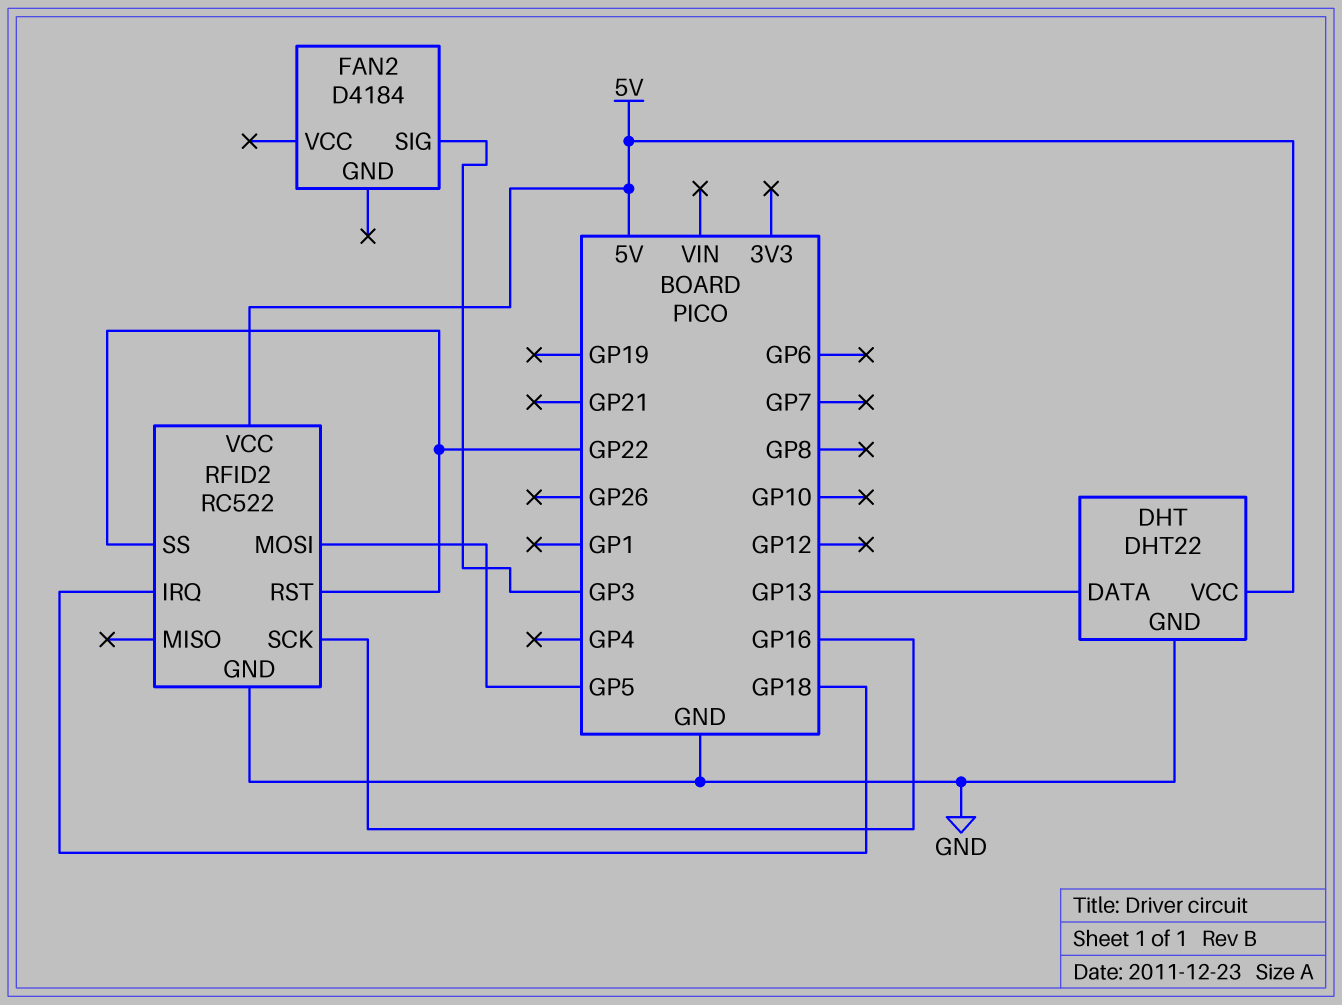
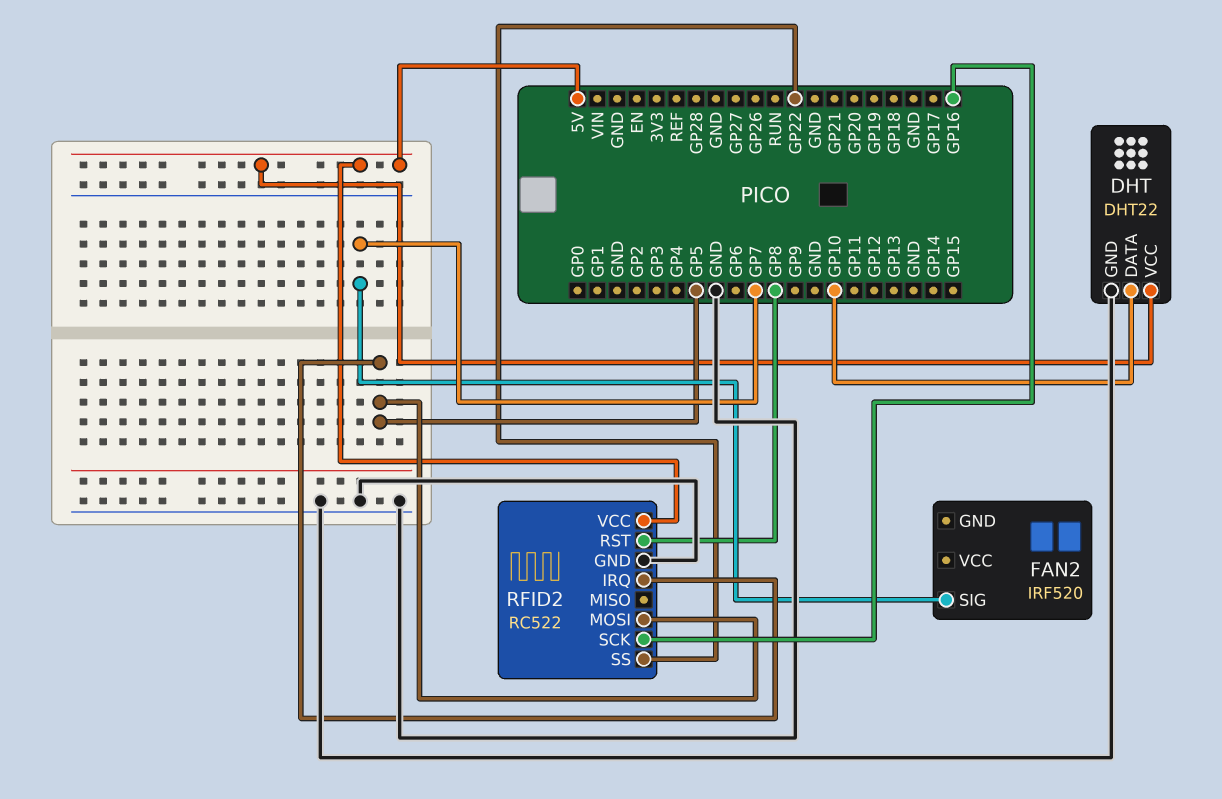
DHT pin DATA: GP13 -> GP10
FAN2: D4184 -> IRF520
FAN2 pin SIG: GP3 -> GP7
RFID2 pin IRQ: GP18 -> GP5
RFID2 pin RST: GP22 -> GP8

